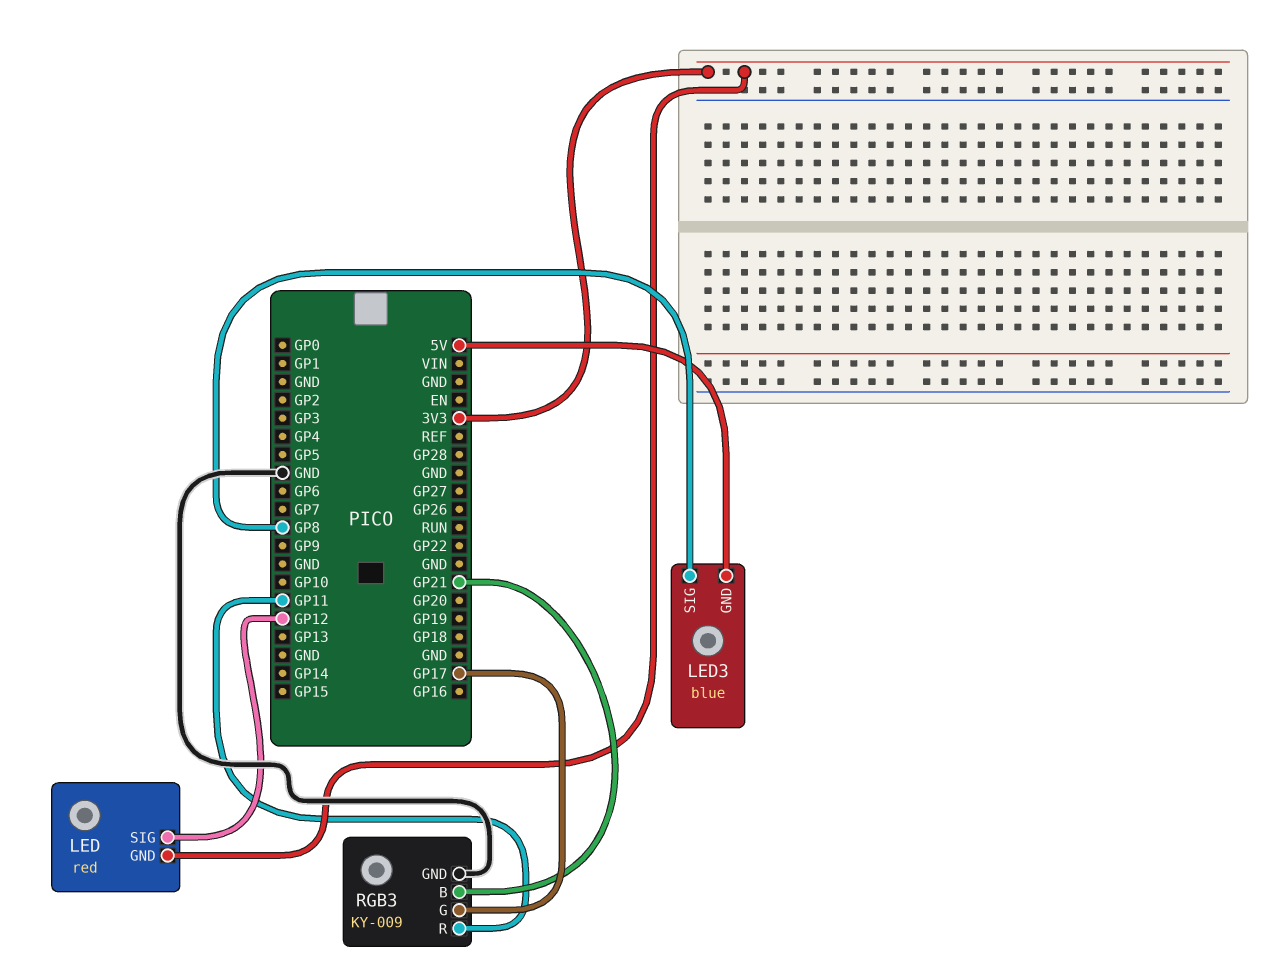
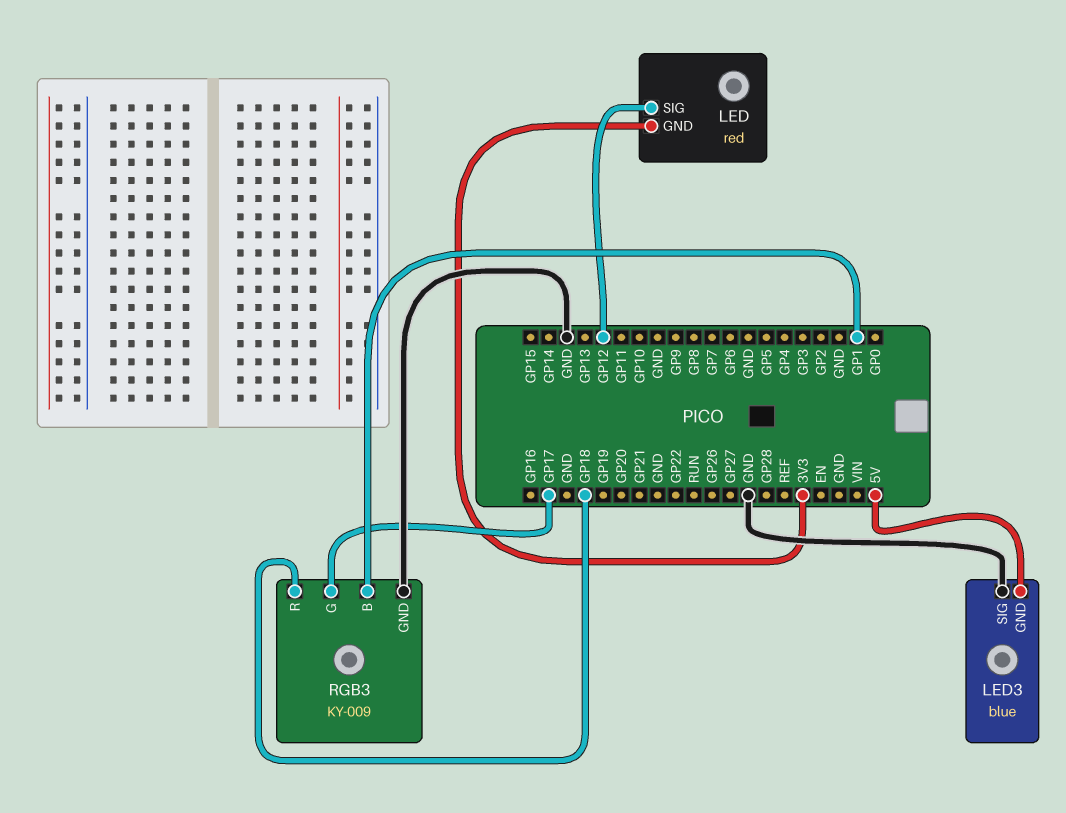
LED3 pin SIG: GP8 -> GND
RGB3 pin B: GP21 -> GP1
RGB3 pin R: GP11 -> GP18

